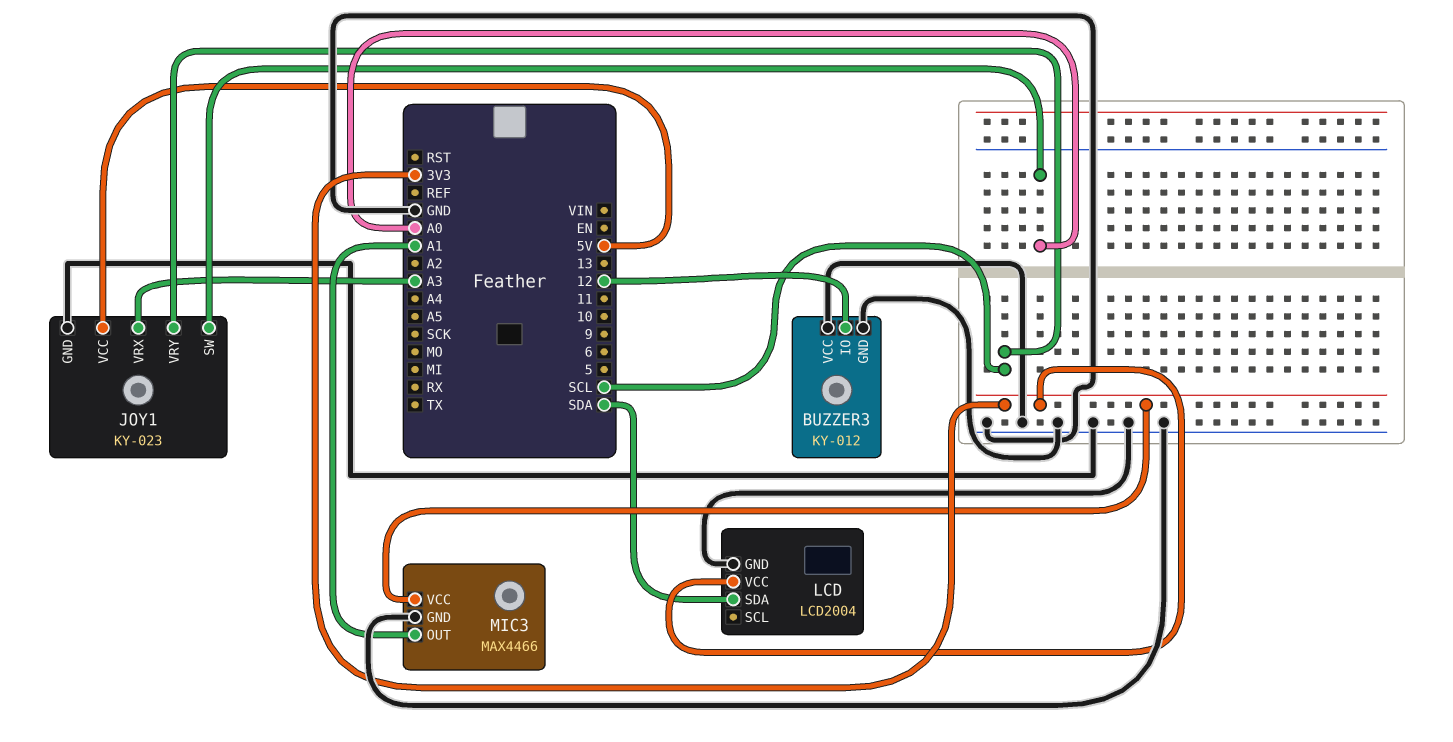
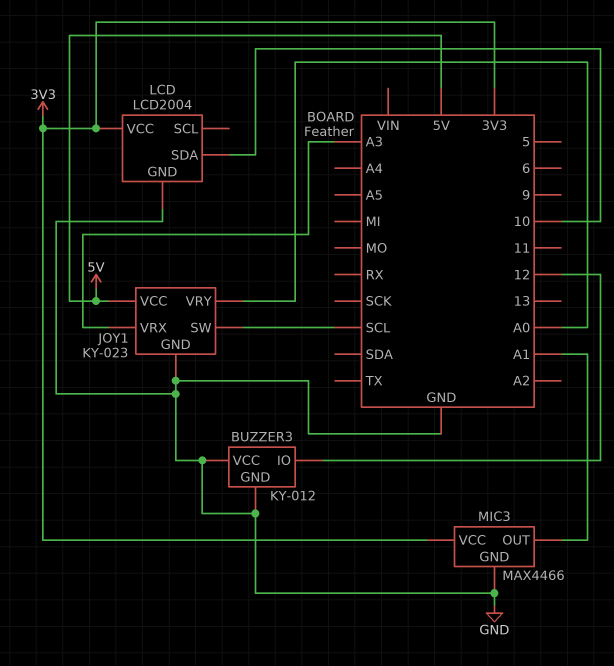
JOY1 pin SW: A0 -> SCL
JOY1 pin VRY: SCL -> A0
LCD pin SDA: SDA -> 10

